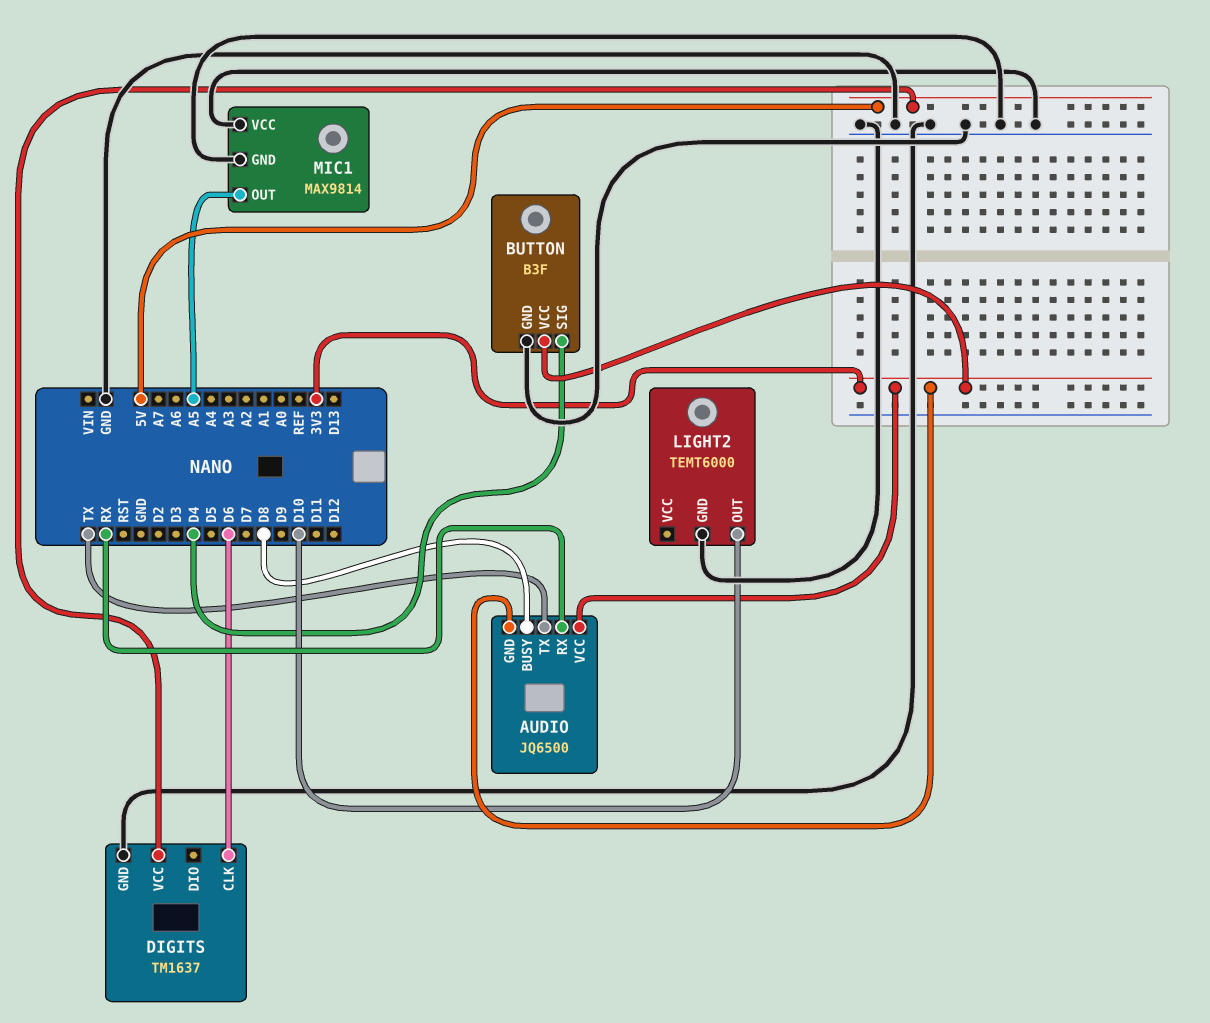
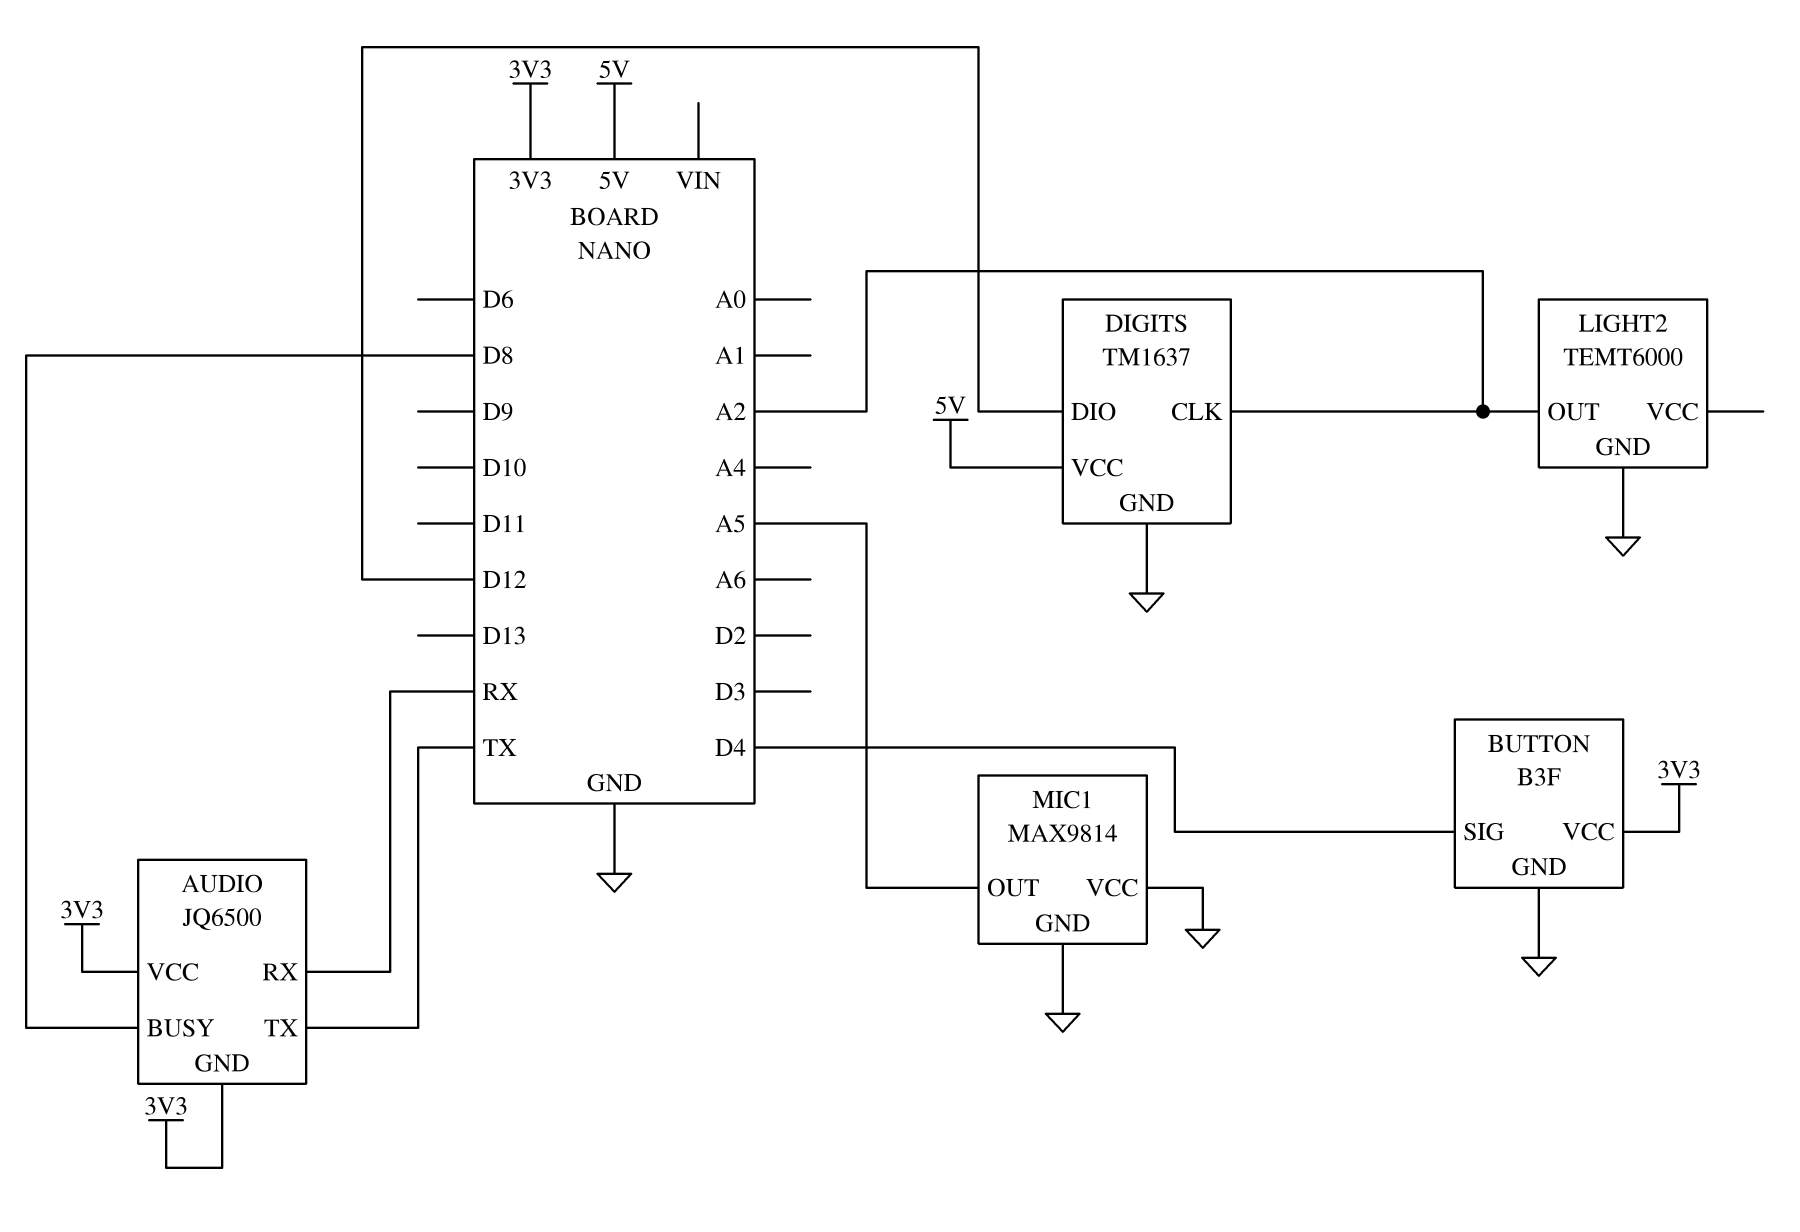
DIGITS pin CLK: D6 -> A2
DIGITS pin DIO: none -> D12
LIGHT2 pin OUT: D10 -> A2

